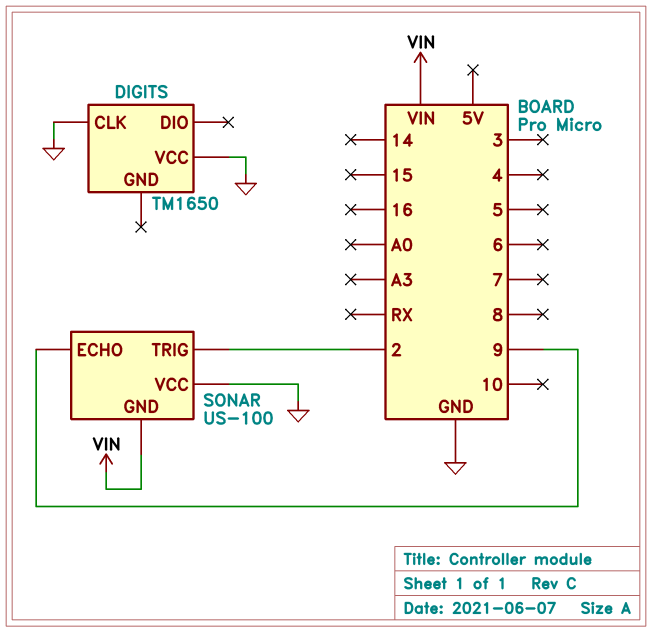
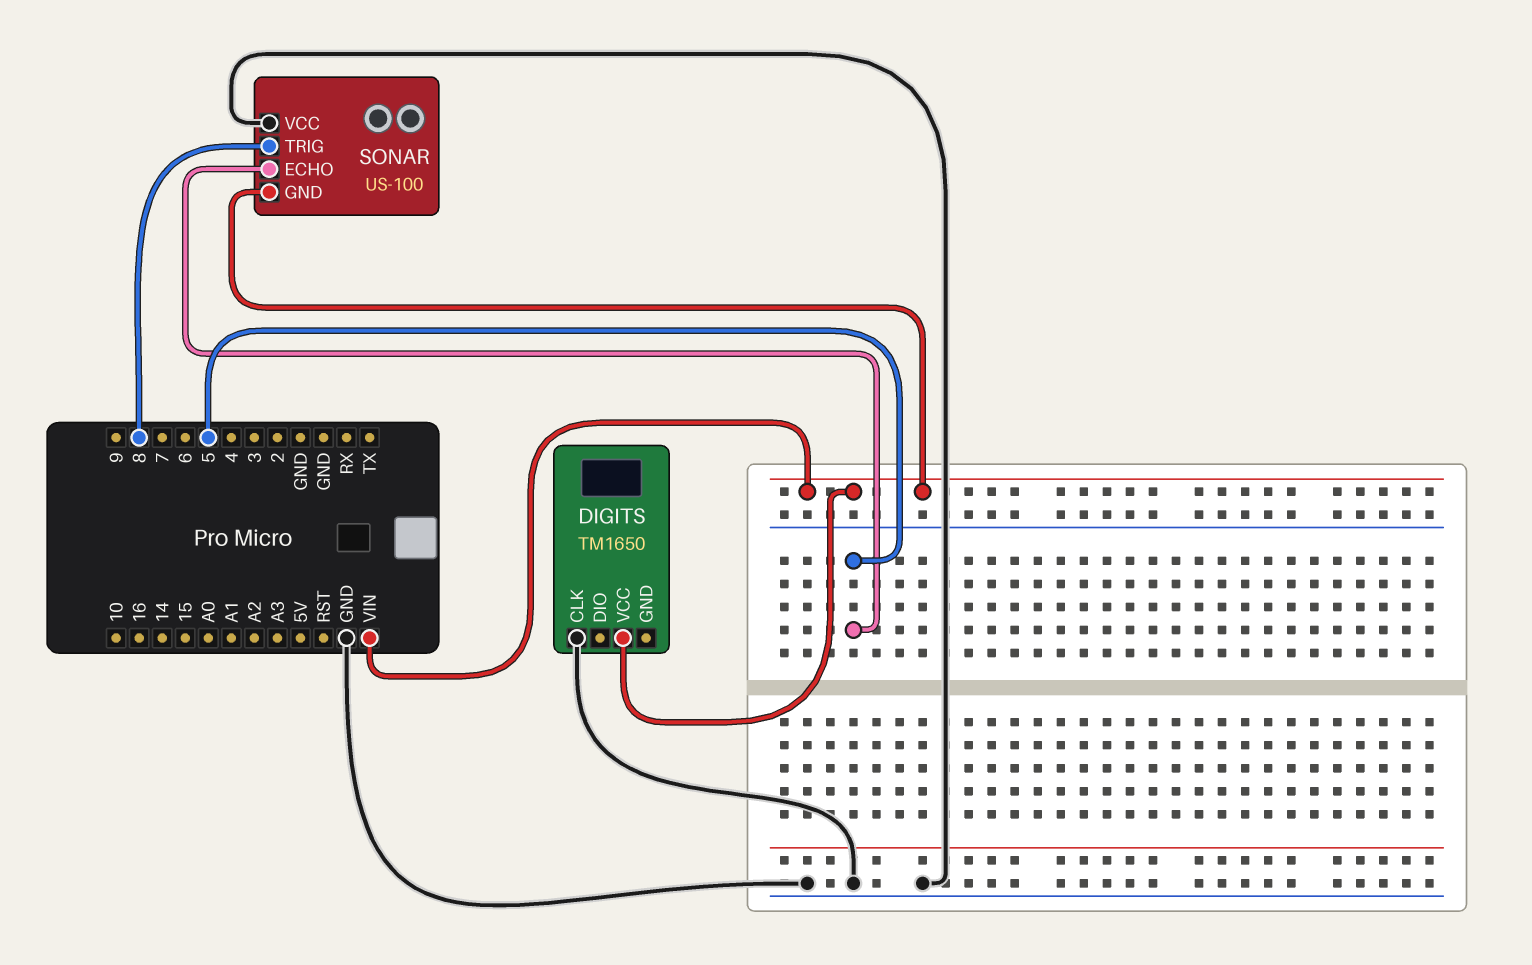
DIGITS pin VCC: GND -> VIN
SONAR pin ECHO: 9 -> 5
SONAR pin TRIG: 2 -> 8

